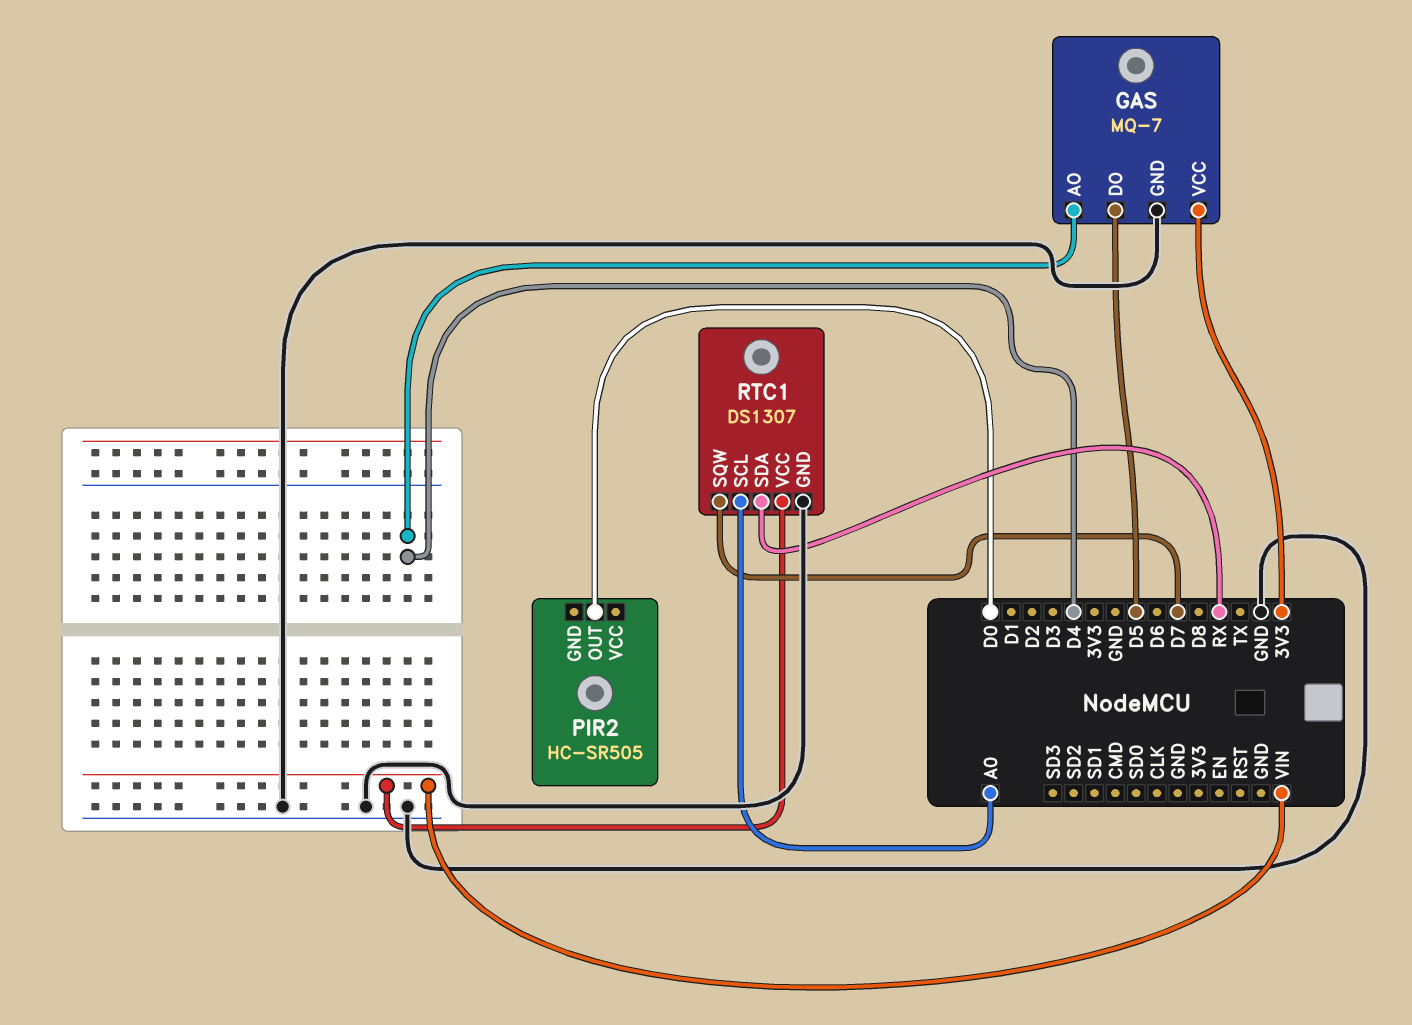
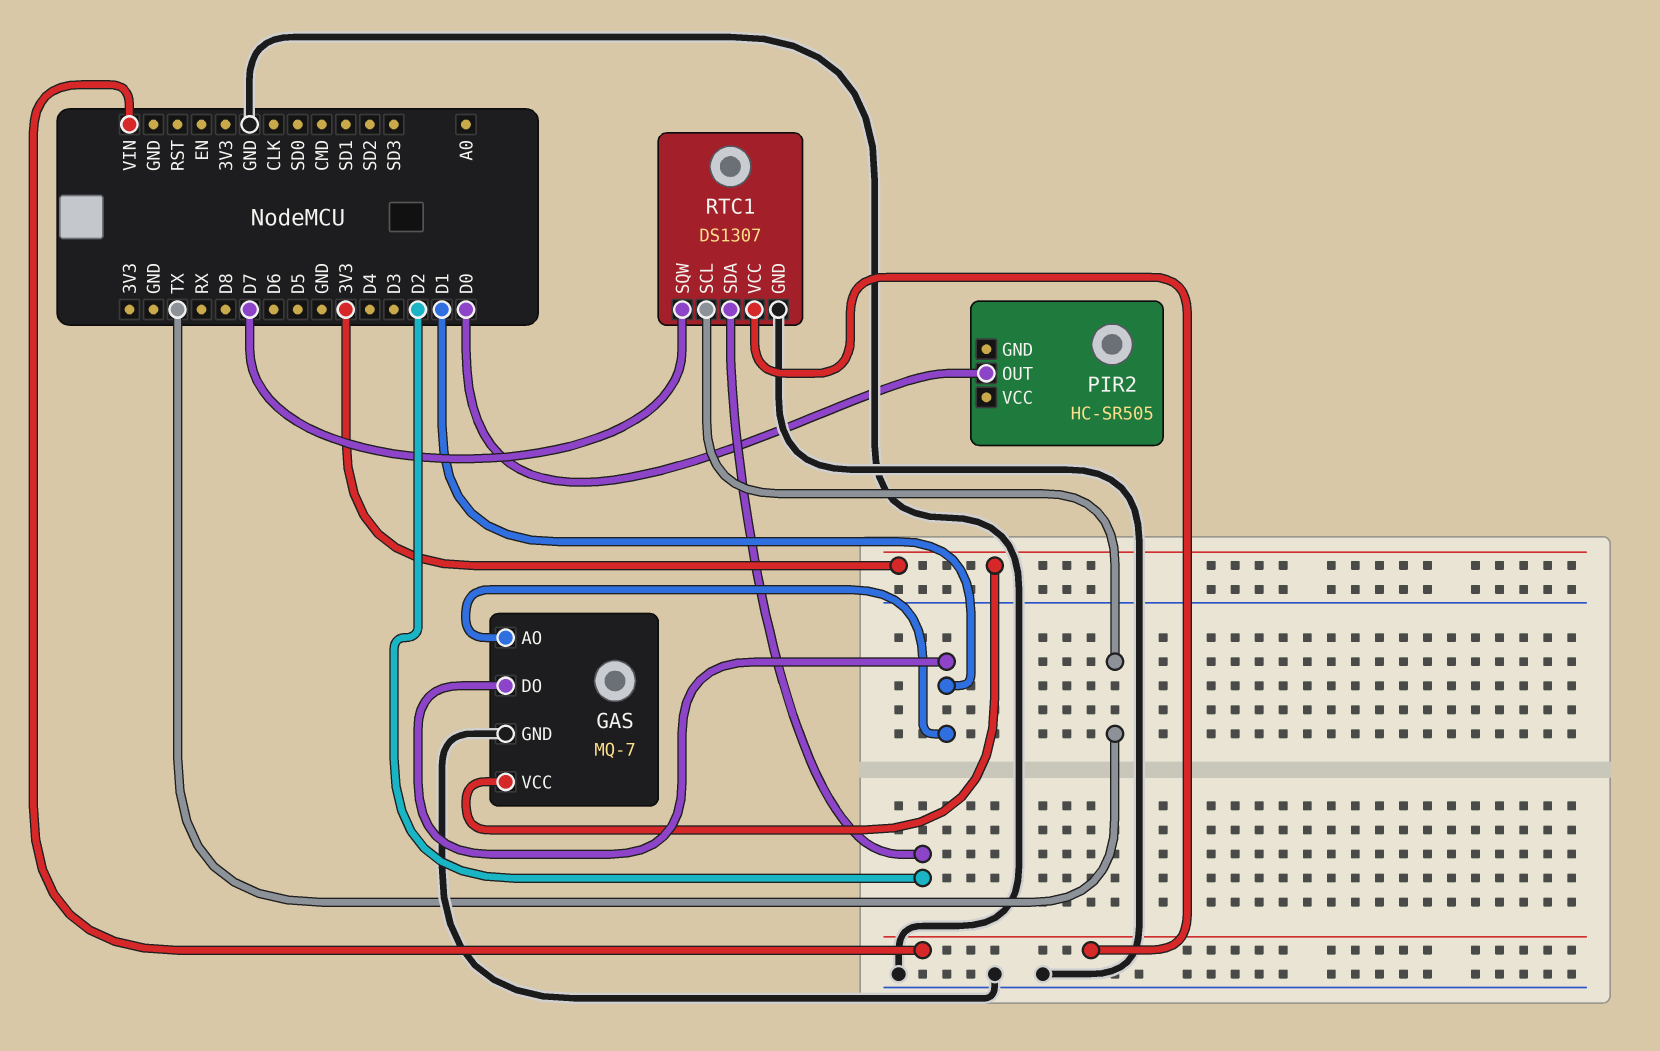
GAS pin AO: D4 -> D1
GAS pin DO: D5 -> D1
RTC1 pin SCL: A0 -> TX
RTC1 pin SDA: RX -> D2

